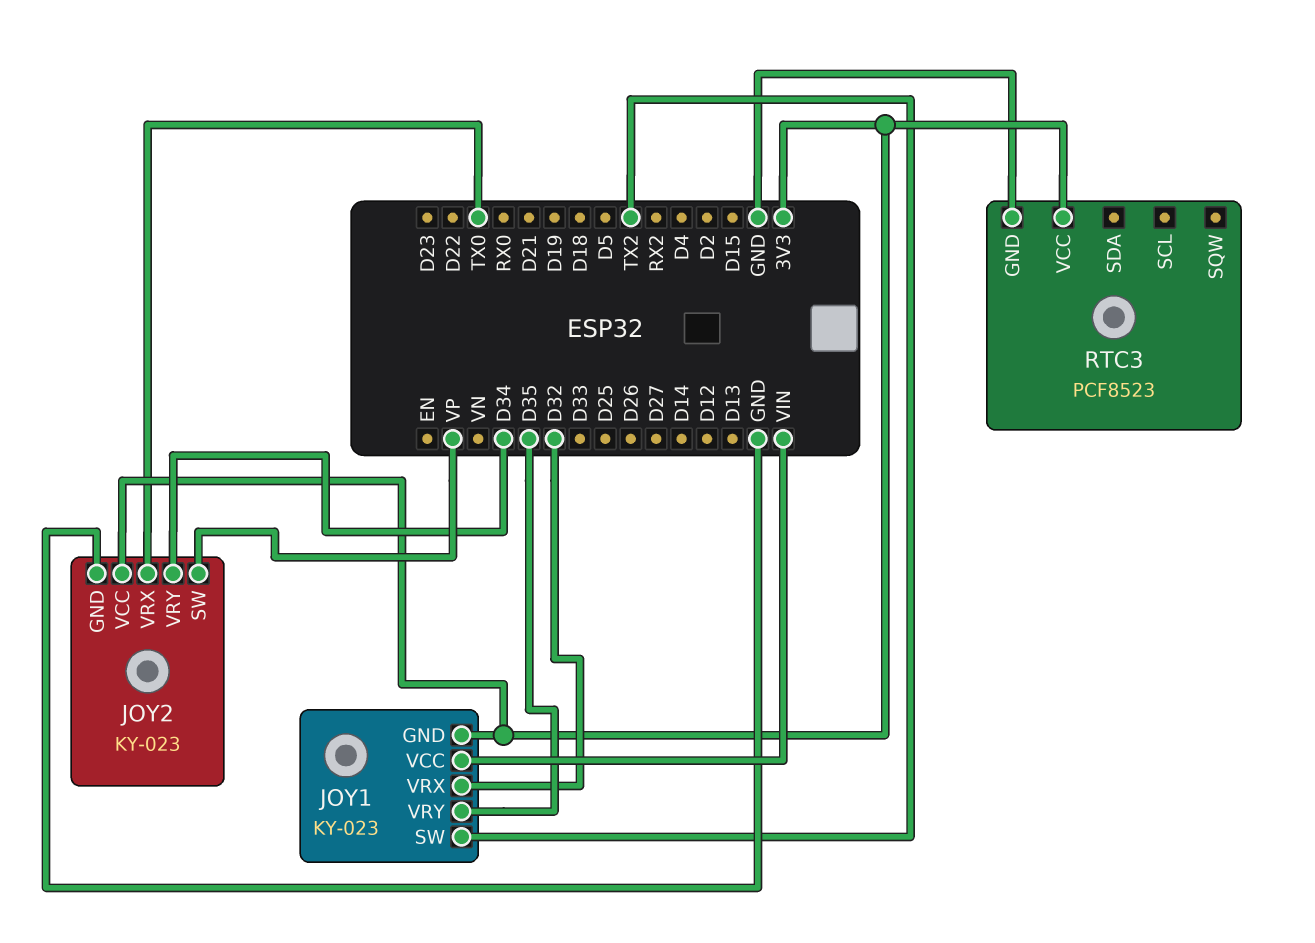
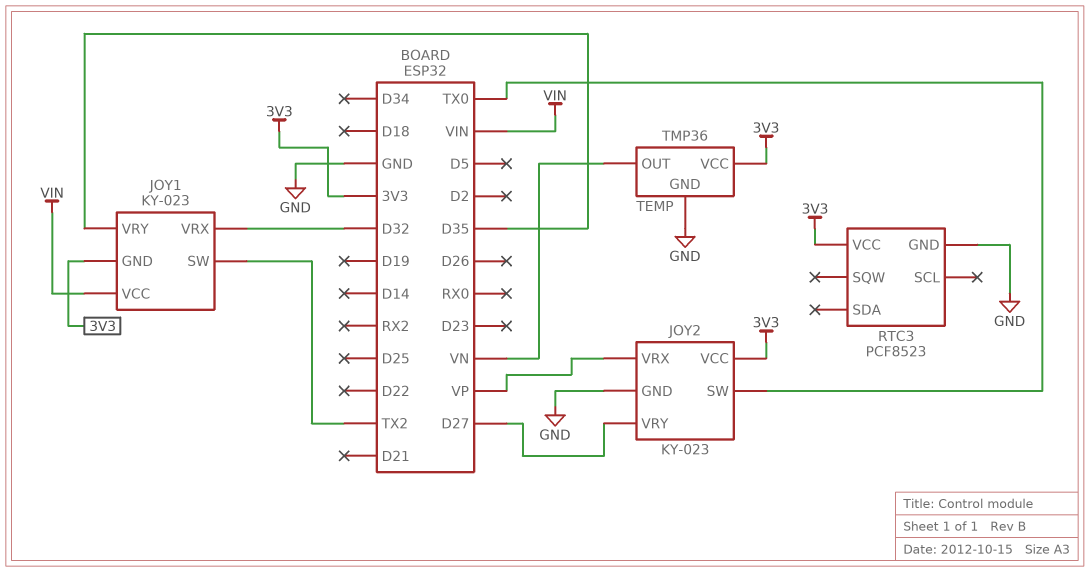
JOY2 pin SW: VP -> TX0
JOY2 pin VRX: TX0 -> VP
JOY2 pin VRY: D34 -> D27
TEMP: none -> TMP36
TEMP pin GND: none -> GND
TEMP pin OUT: none -> VN
TEMP pin VCC: none -> 3V3

